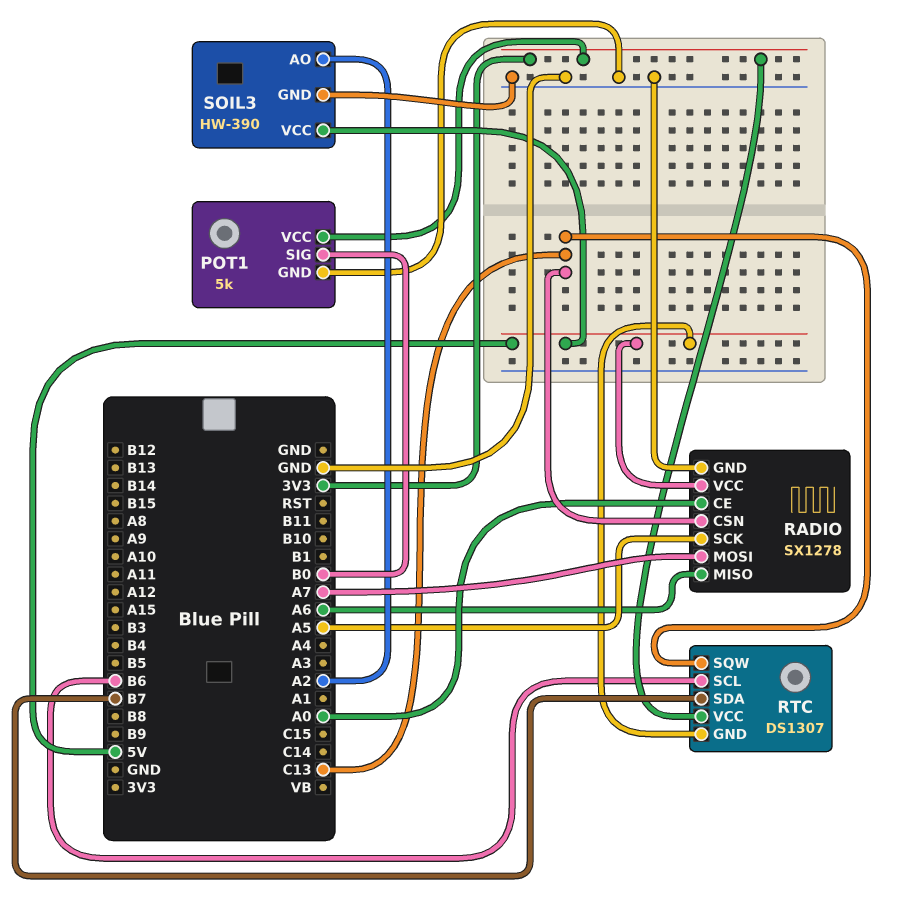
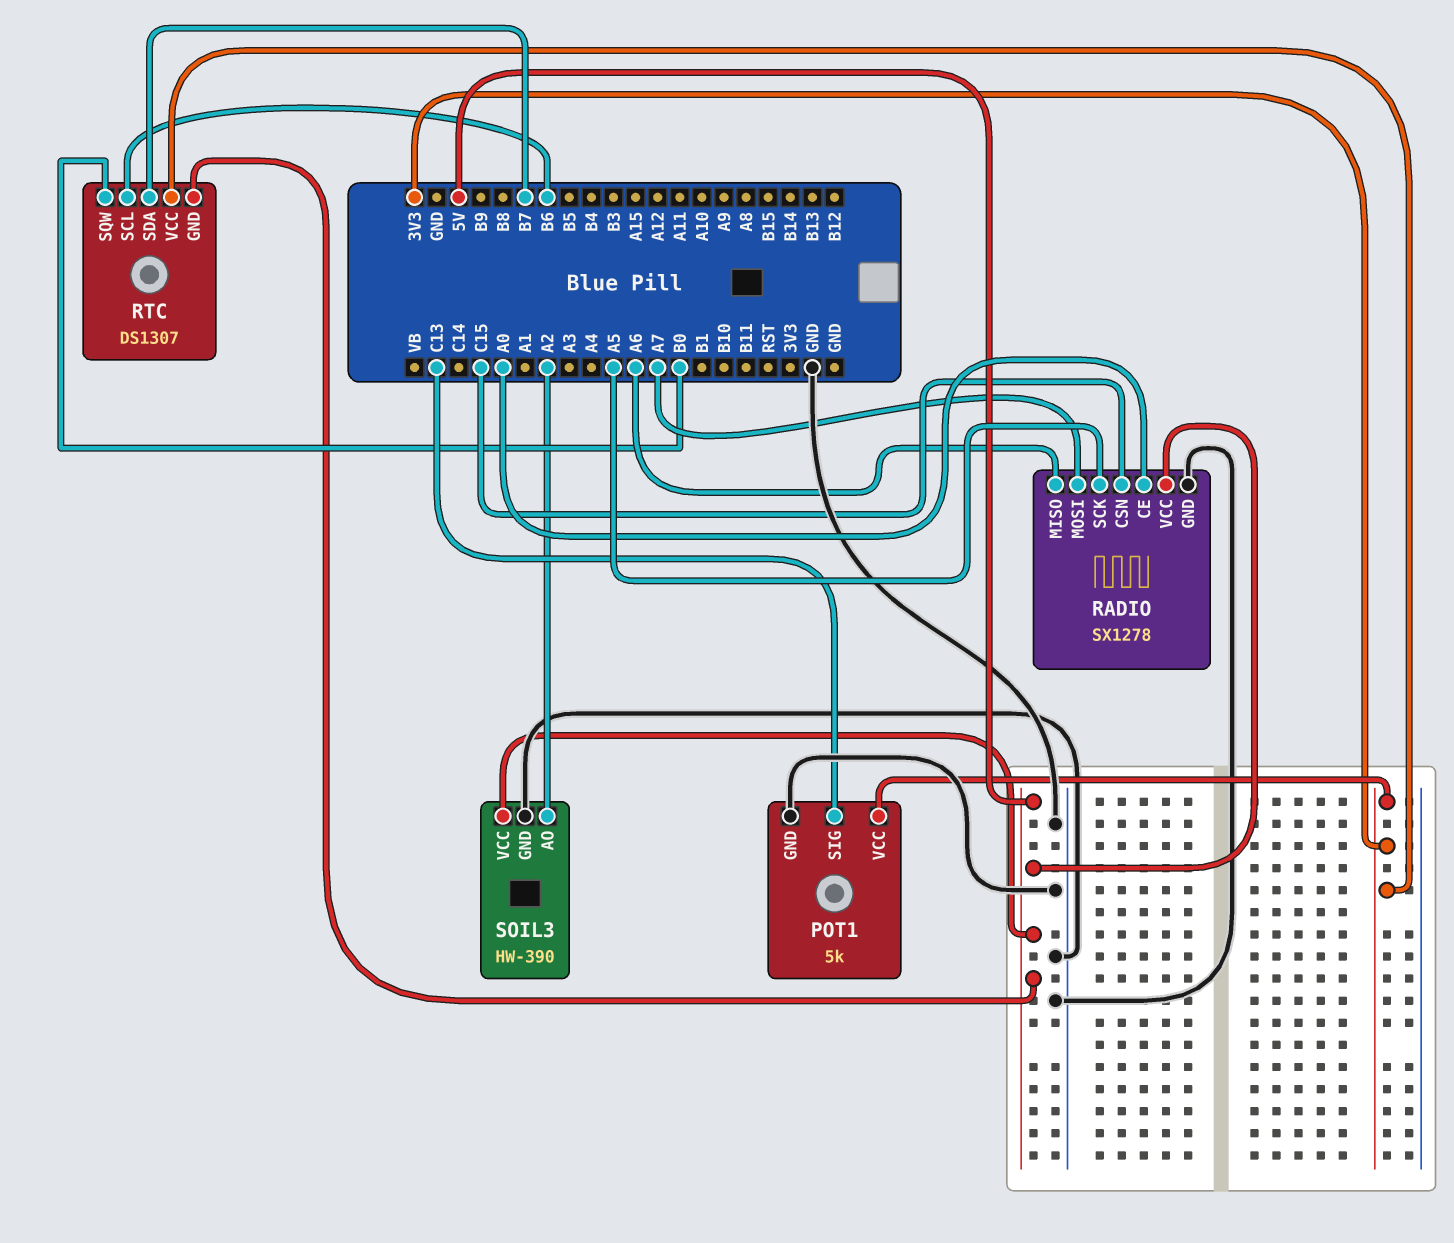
POT1 pin SIG: B0 -> C13
RADIO pin CSN: C13 -> C15
RTC pin SQW: C13 -> B0

